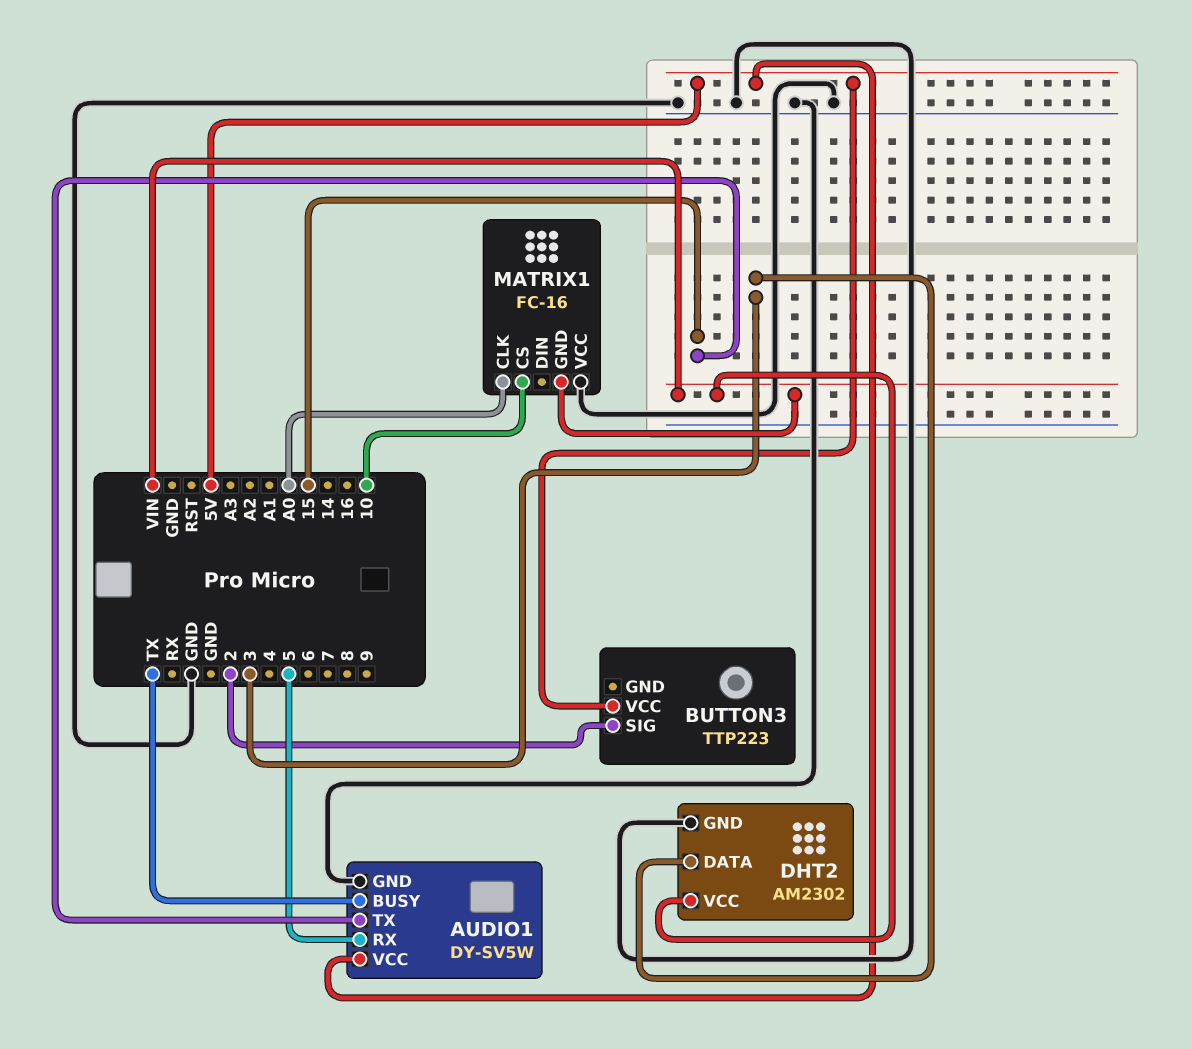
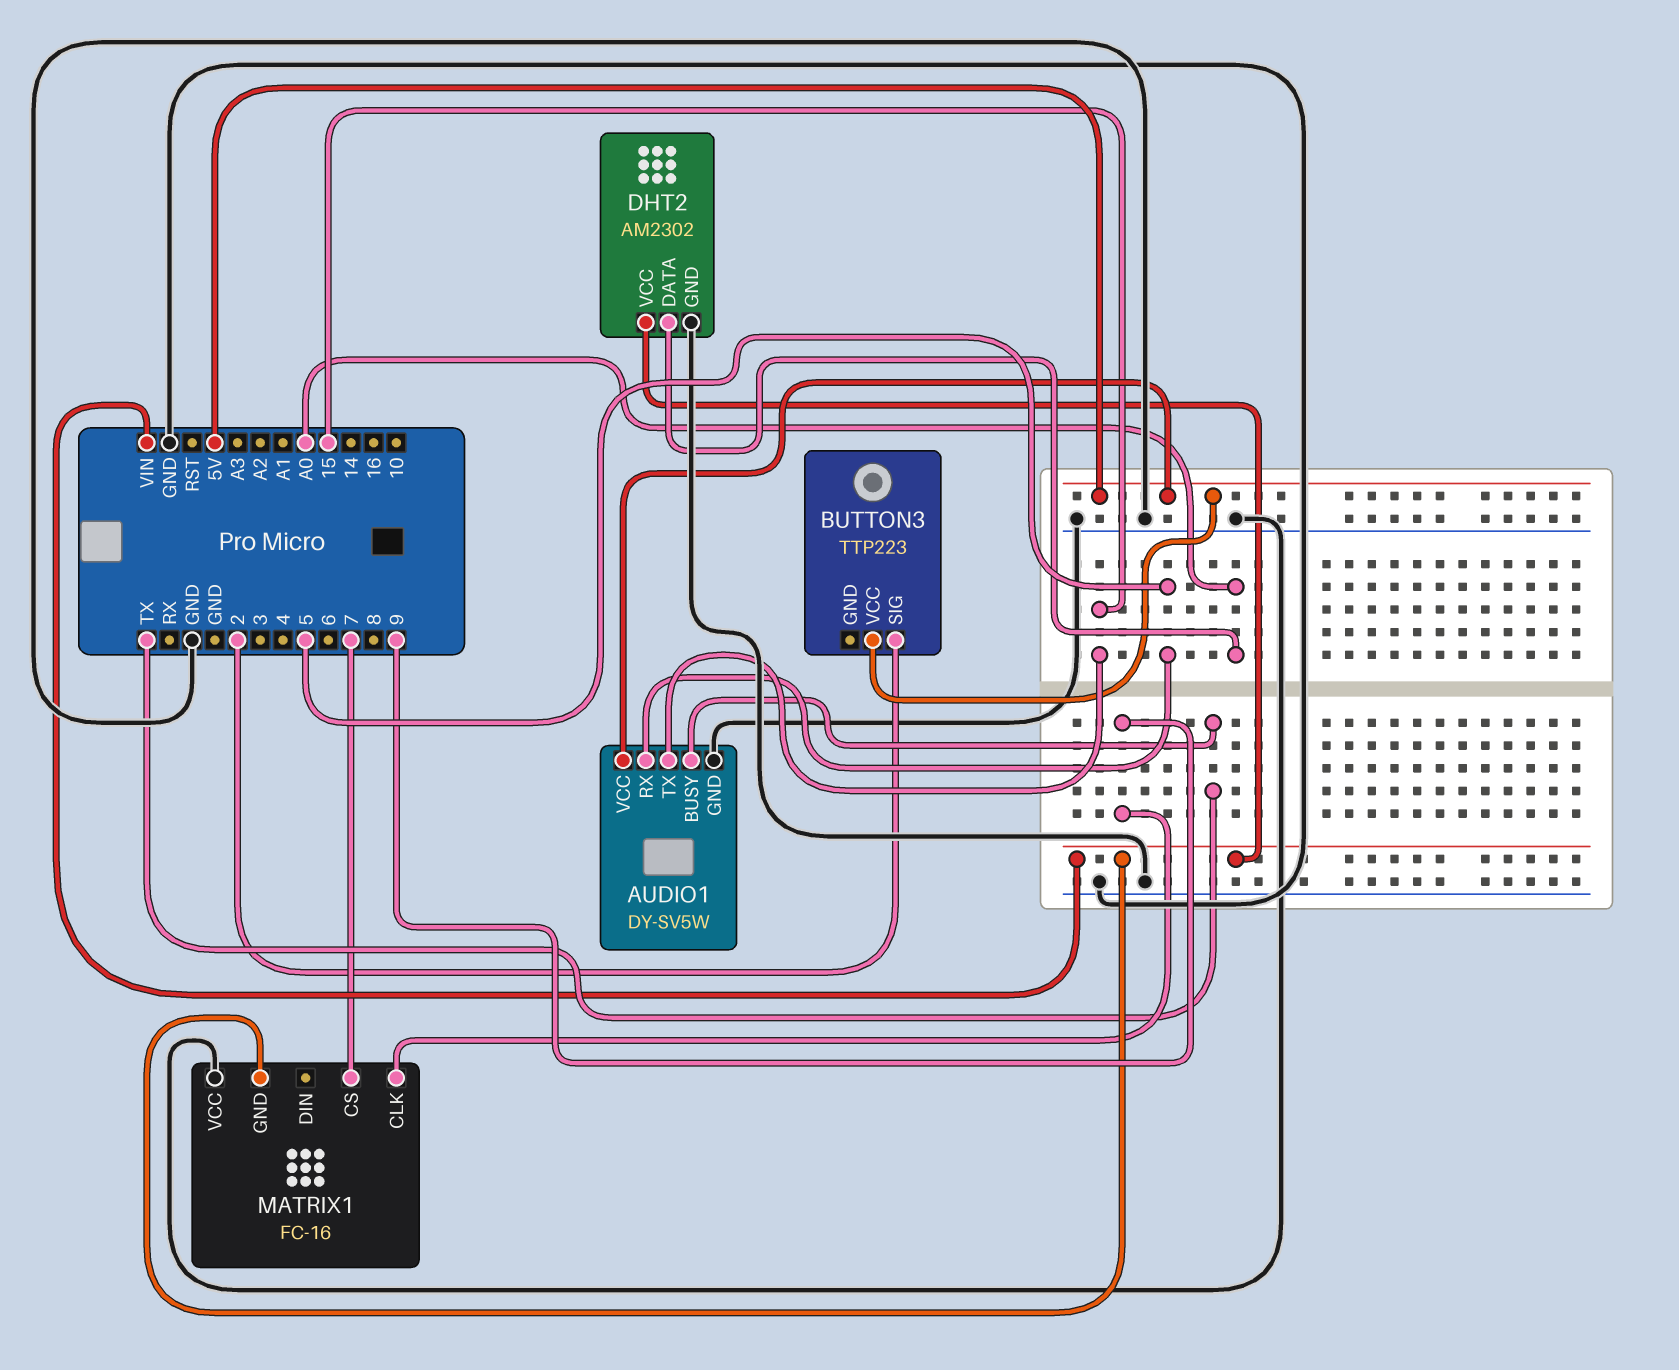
DHT2 pin DATA: 3 -> A0
MATRIX1 pin CLK: A0 -> 9
MATRIX1 pin CS: 10 -> 7

